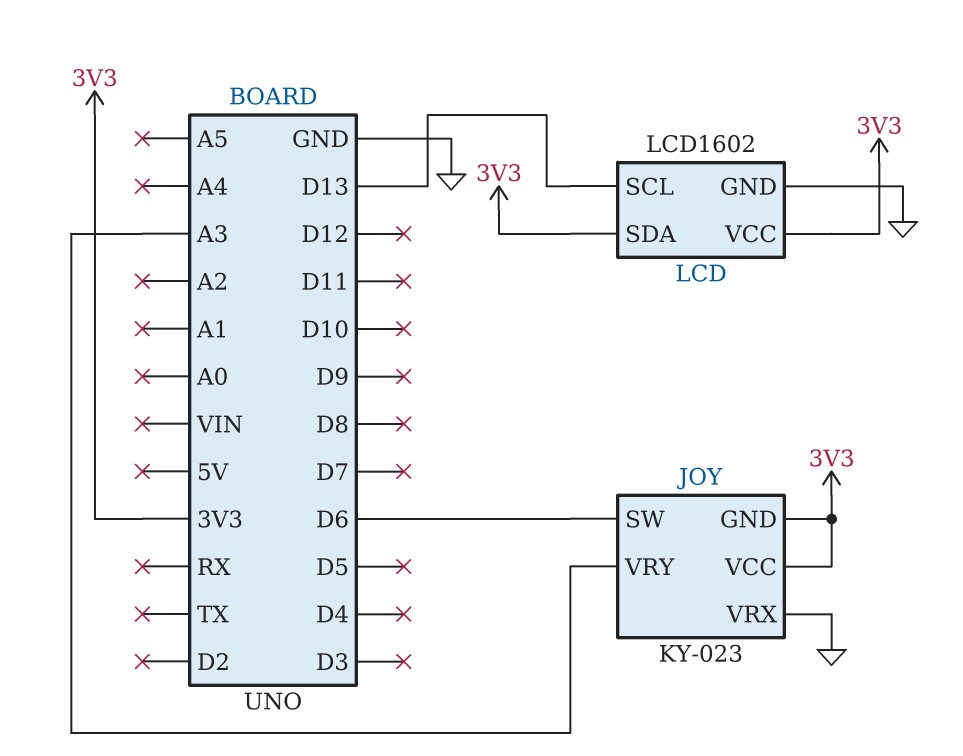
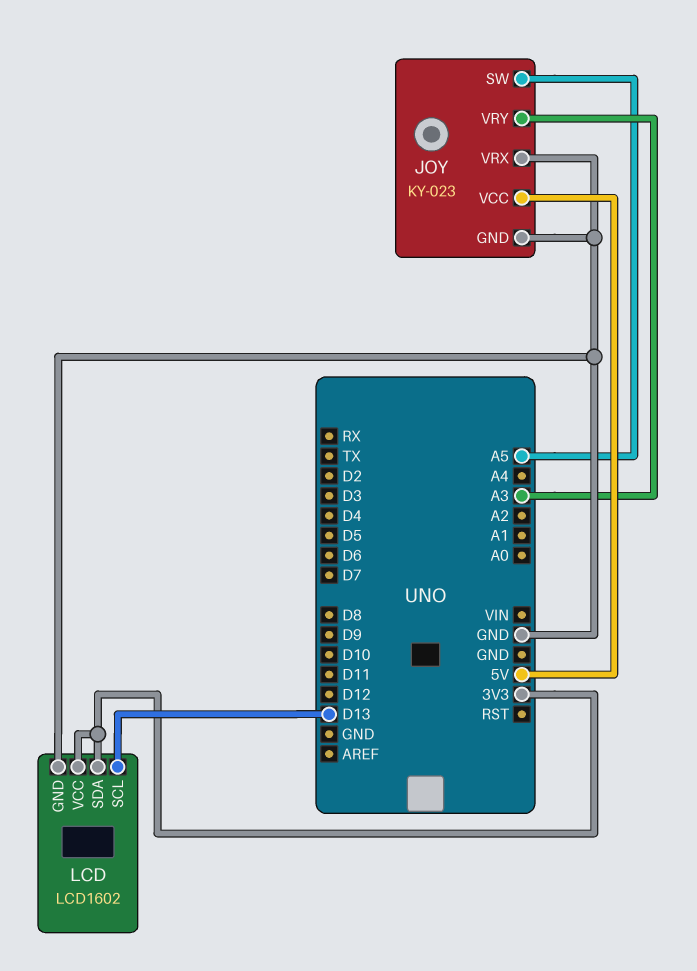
JOY pin GND: 3V3 -> GND
JOY pin SW: D6 -> A5
JOY pin VCC: 3V3 -> 5V

